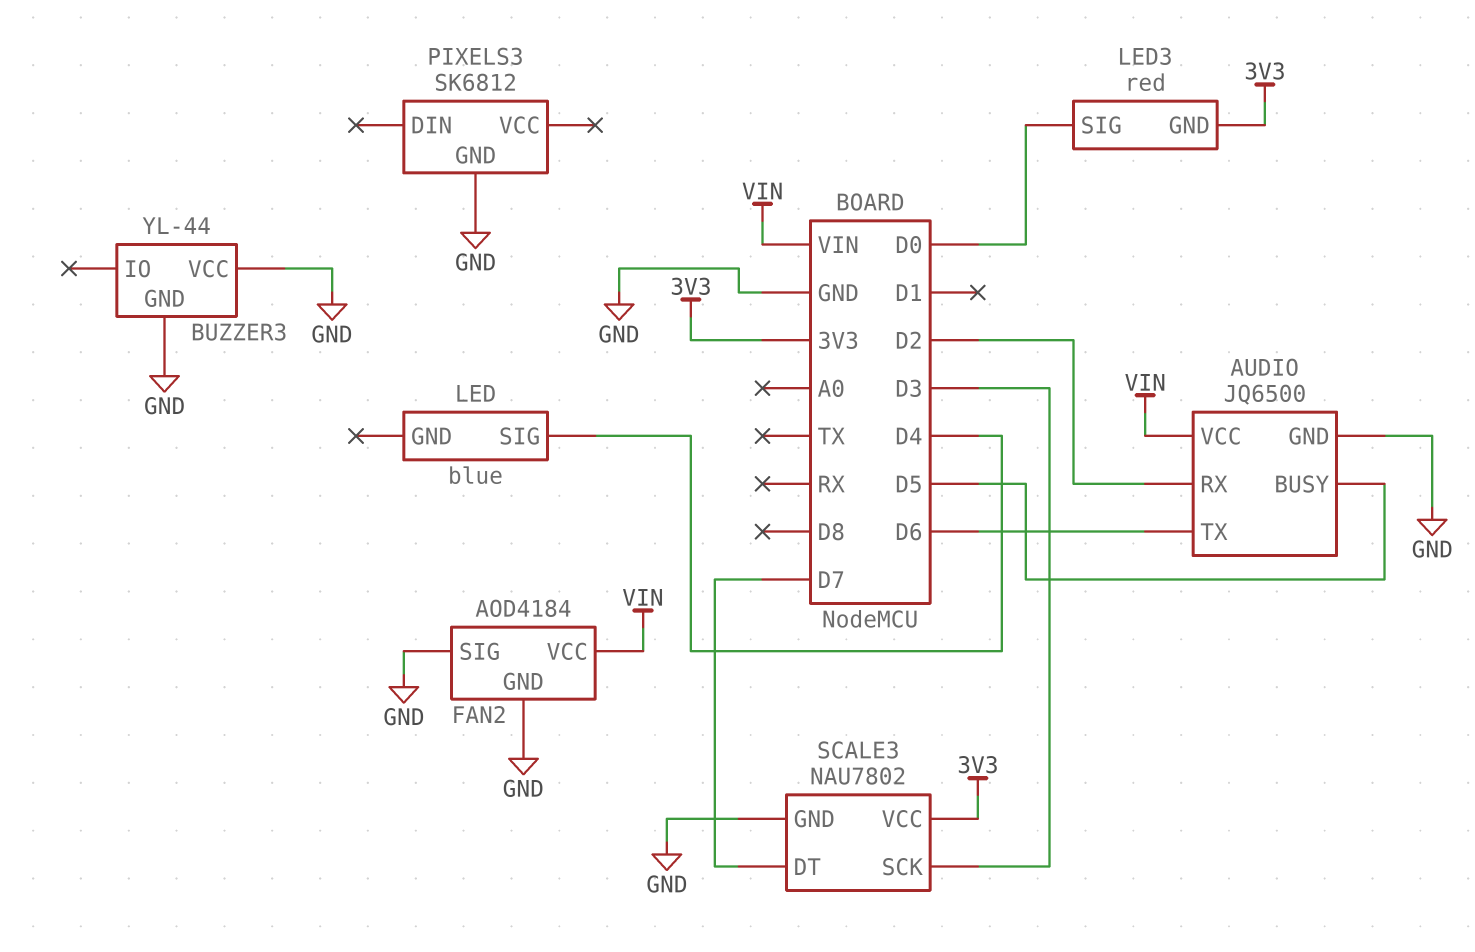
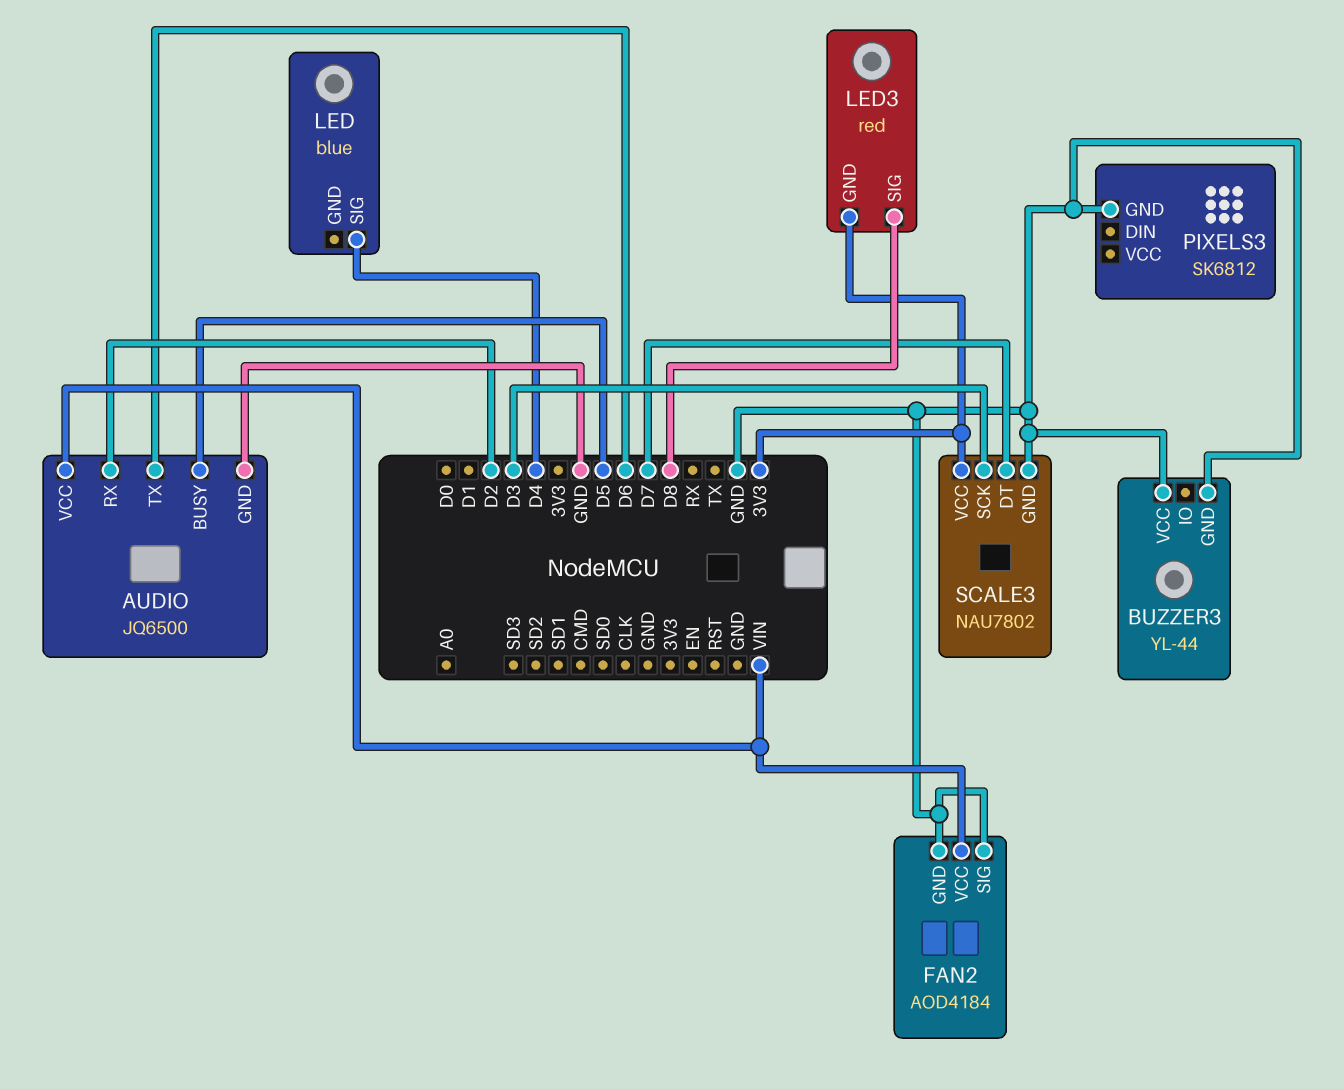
LED3 pin SIG: D0 -> D8

